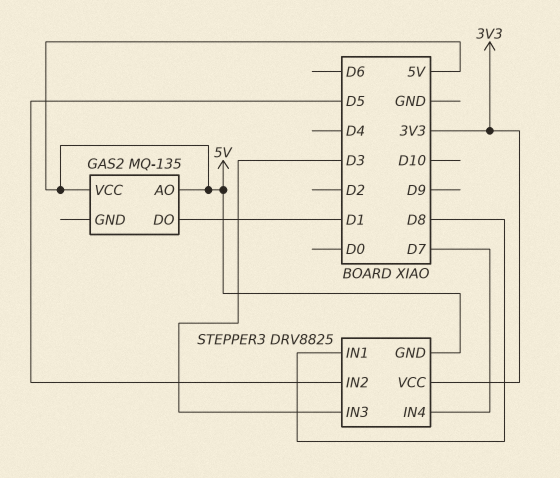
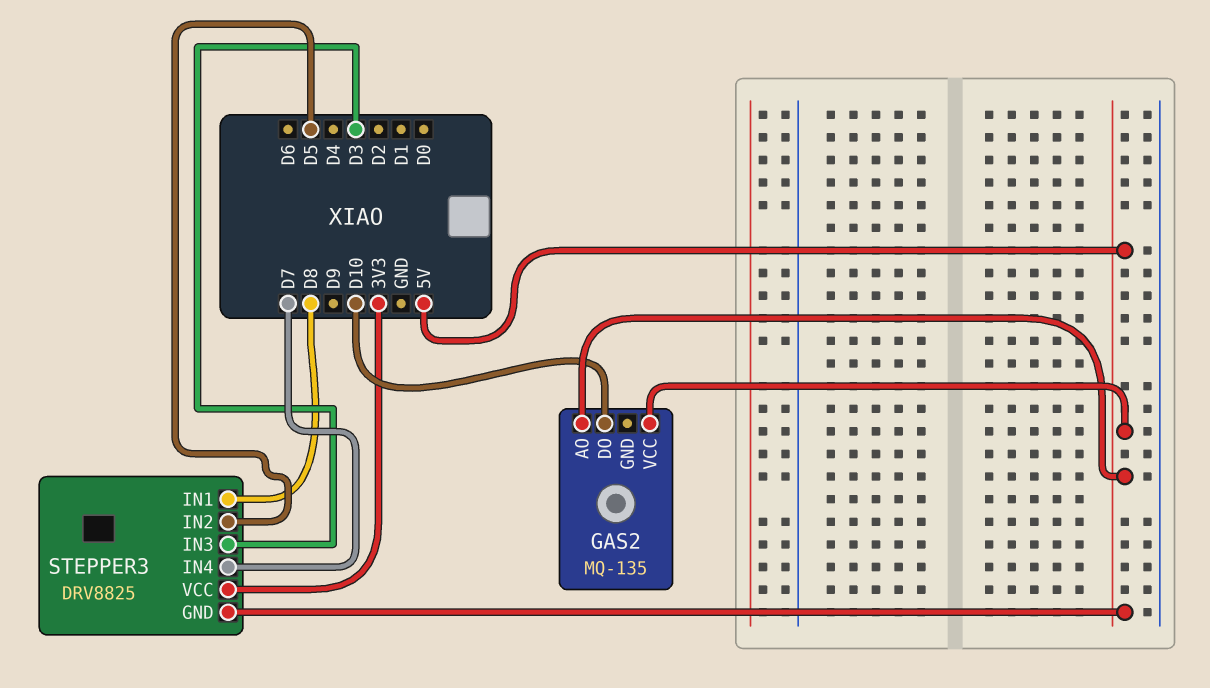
GAS2 pin DO: D1 -> D10

